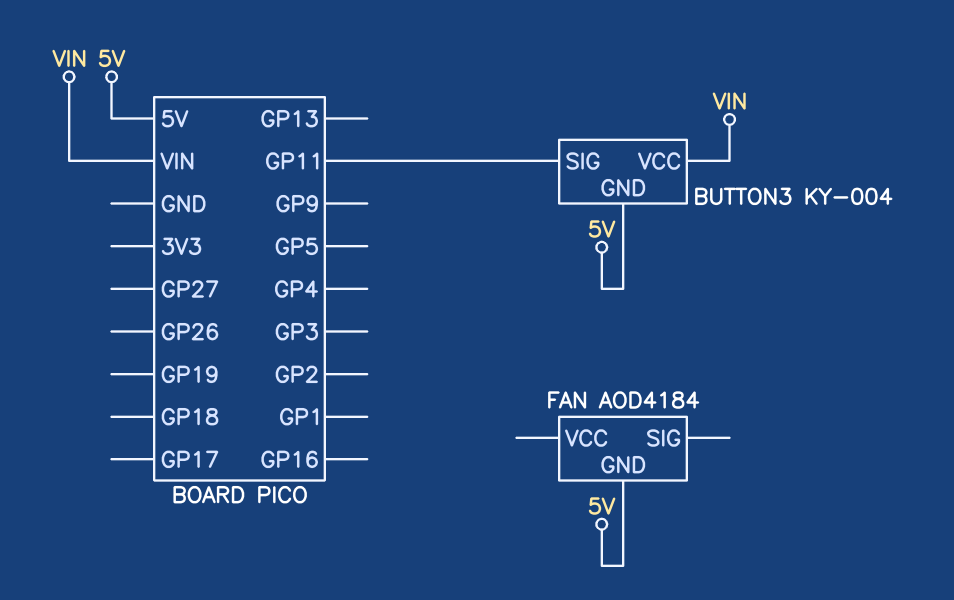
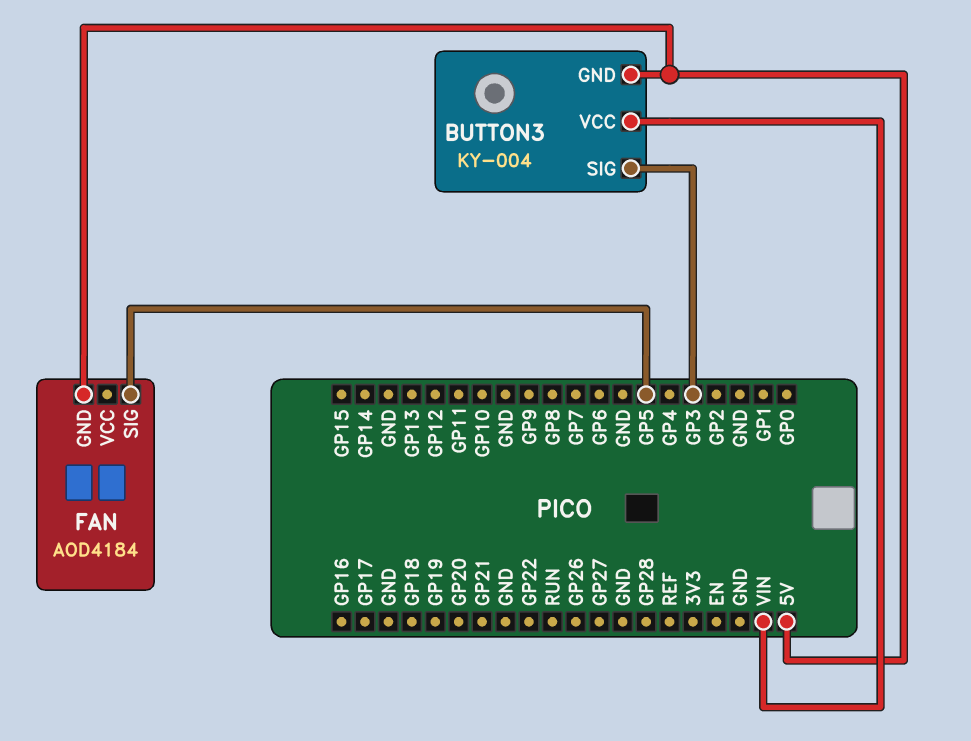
BUTTON3 pin SIG: GP11 -> GP3
FAN pin SIG: none -> GP5

